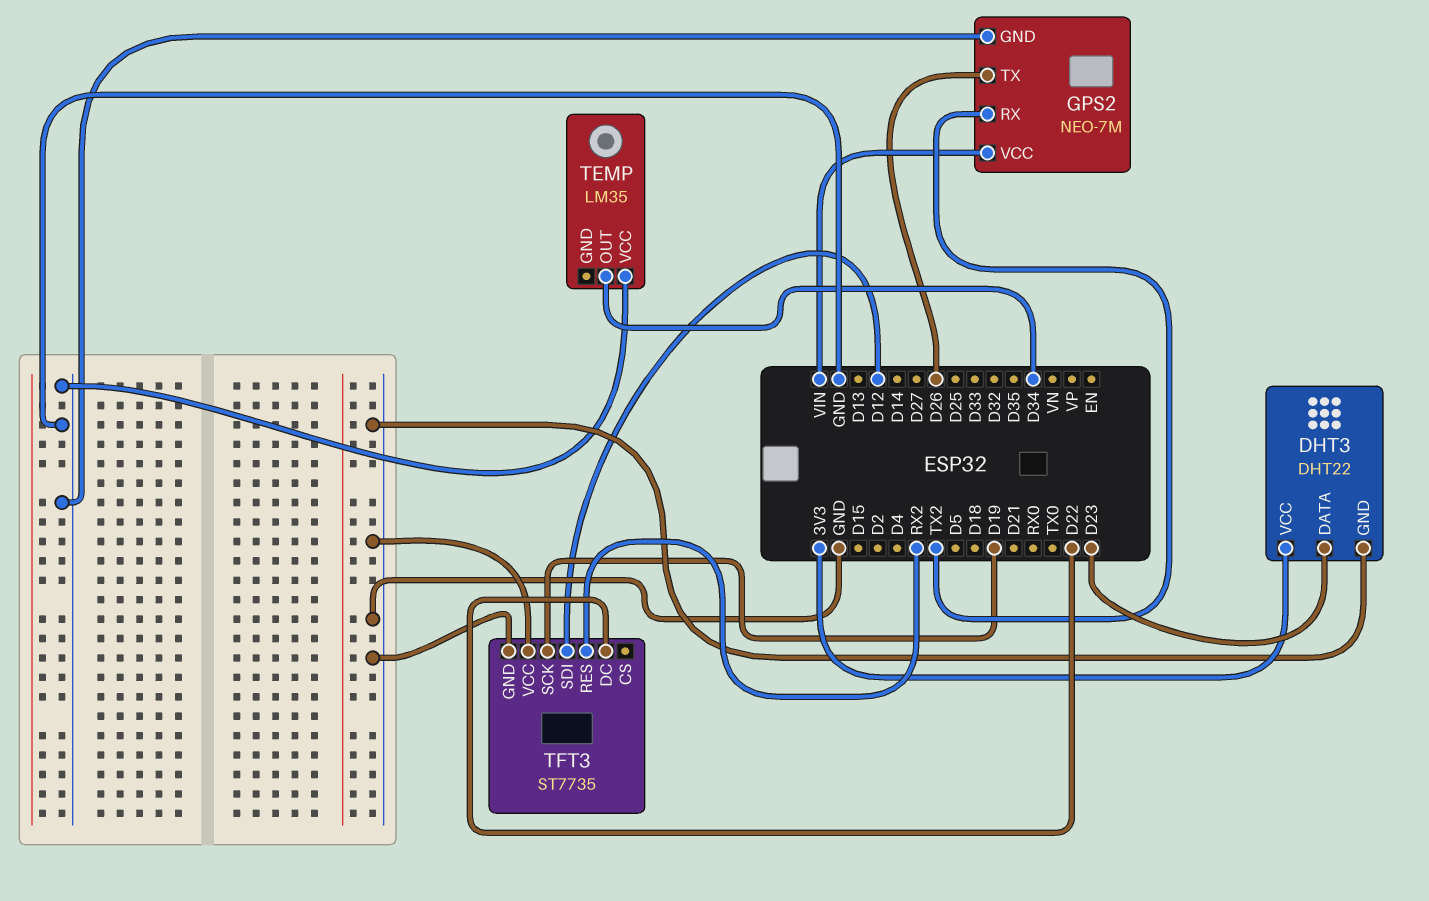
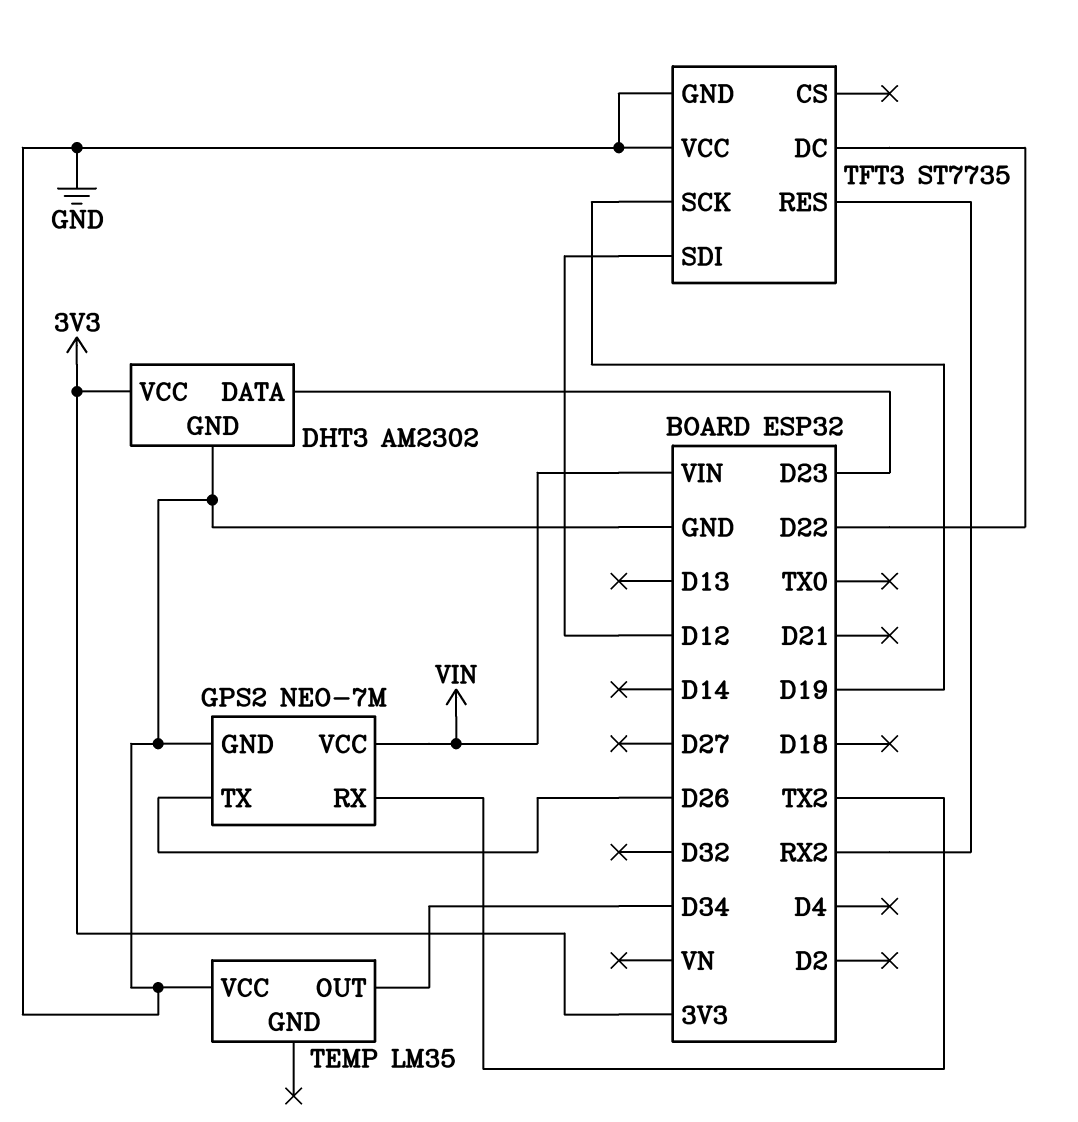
DHT3: DHT22 -> AM2302

